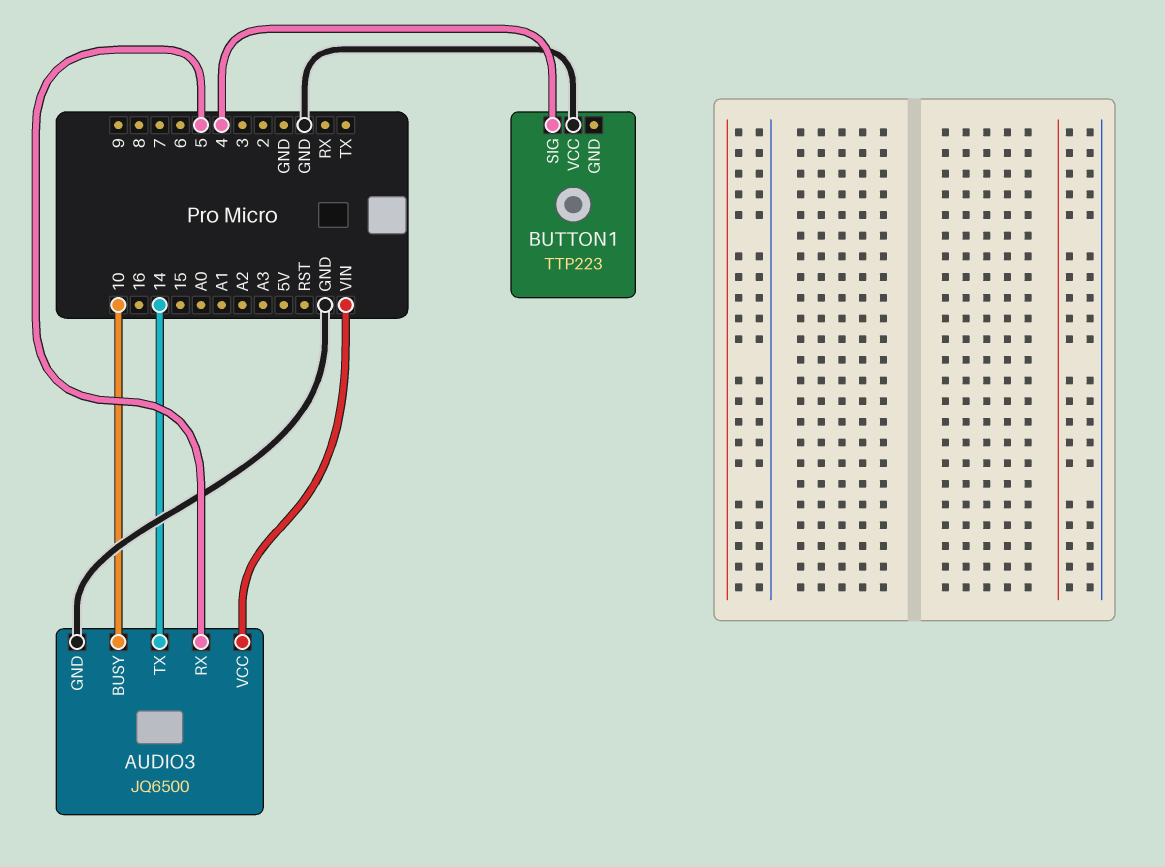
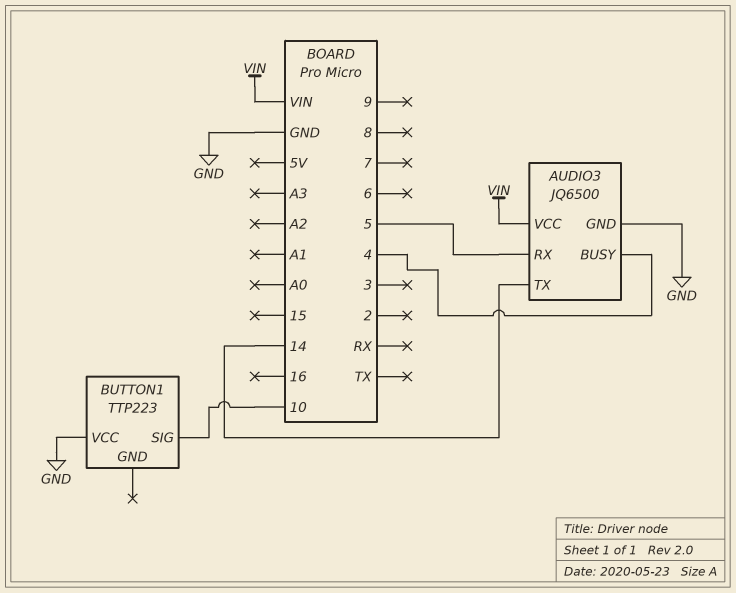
AUDIO3 pin BUSY: 10 -> 4
BUTTON1 pin SIG: 4 -> 10

